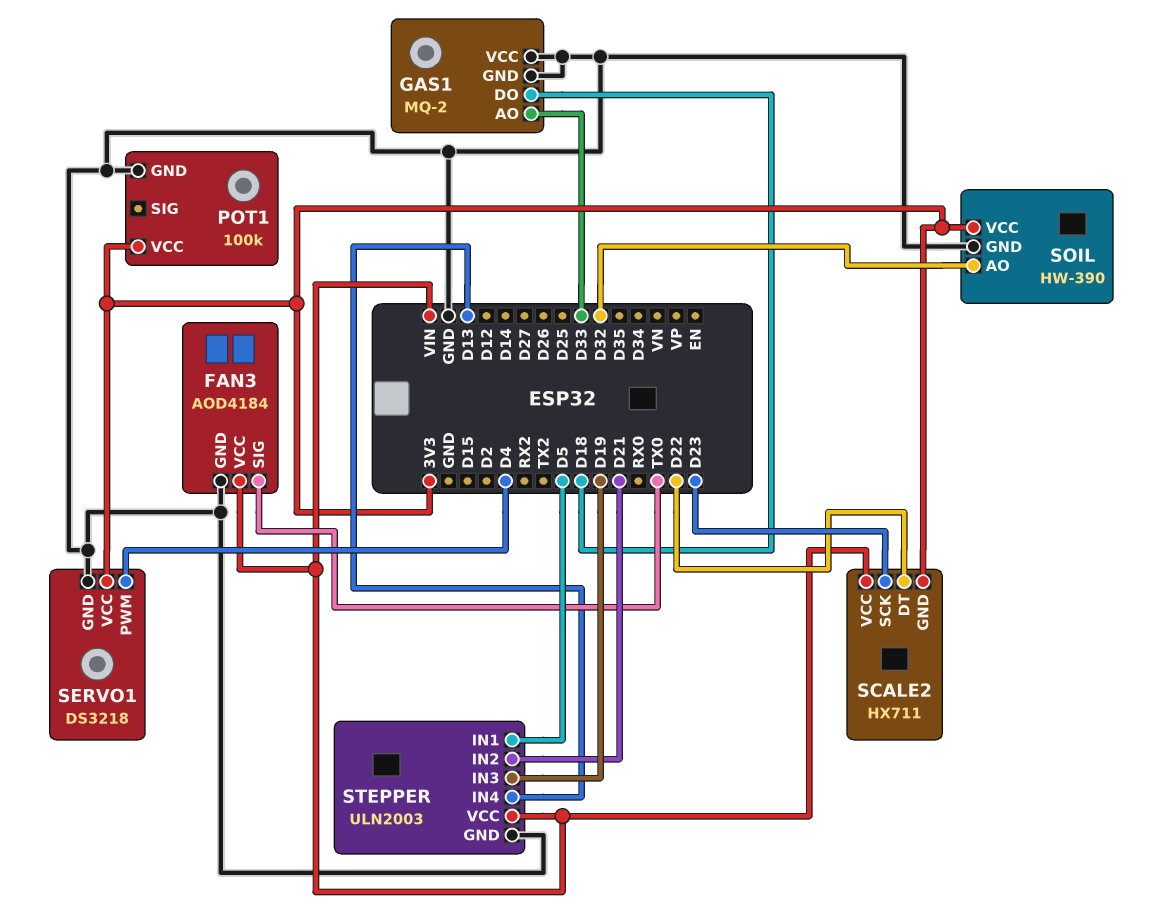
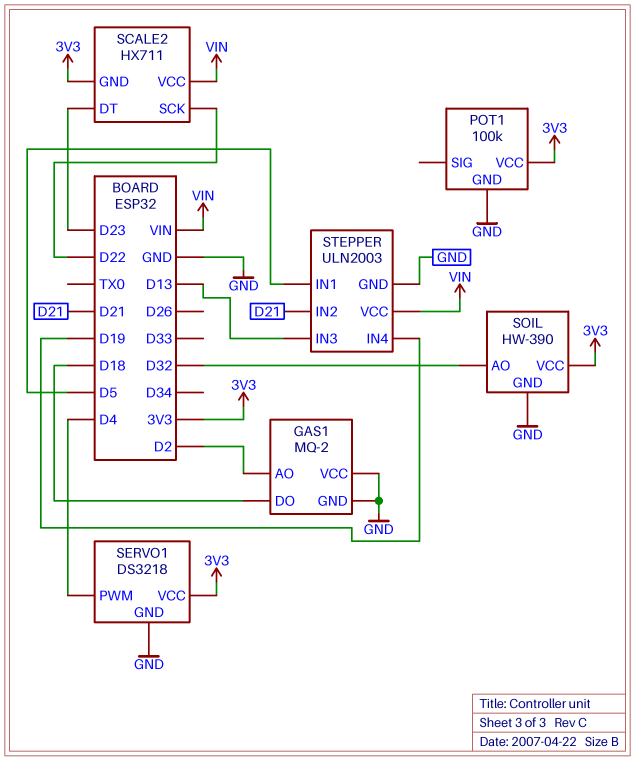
FAN3: AOD4184 -> none
FAN3 pin GND: GND -> none
FAN3 pin SIG: TX0 -> none
FAN3 pin VCC: VIN -> none
GAS1 pin AO: D33 -> D2
SCALE2 pin DT: D22 -> D23
SCALE2 pin SCK: D23 -> D22
STEPPER pin IN3: D19 -> D13
STEPPER pin IN4: D13 -> D19

